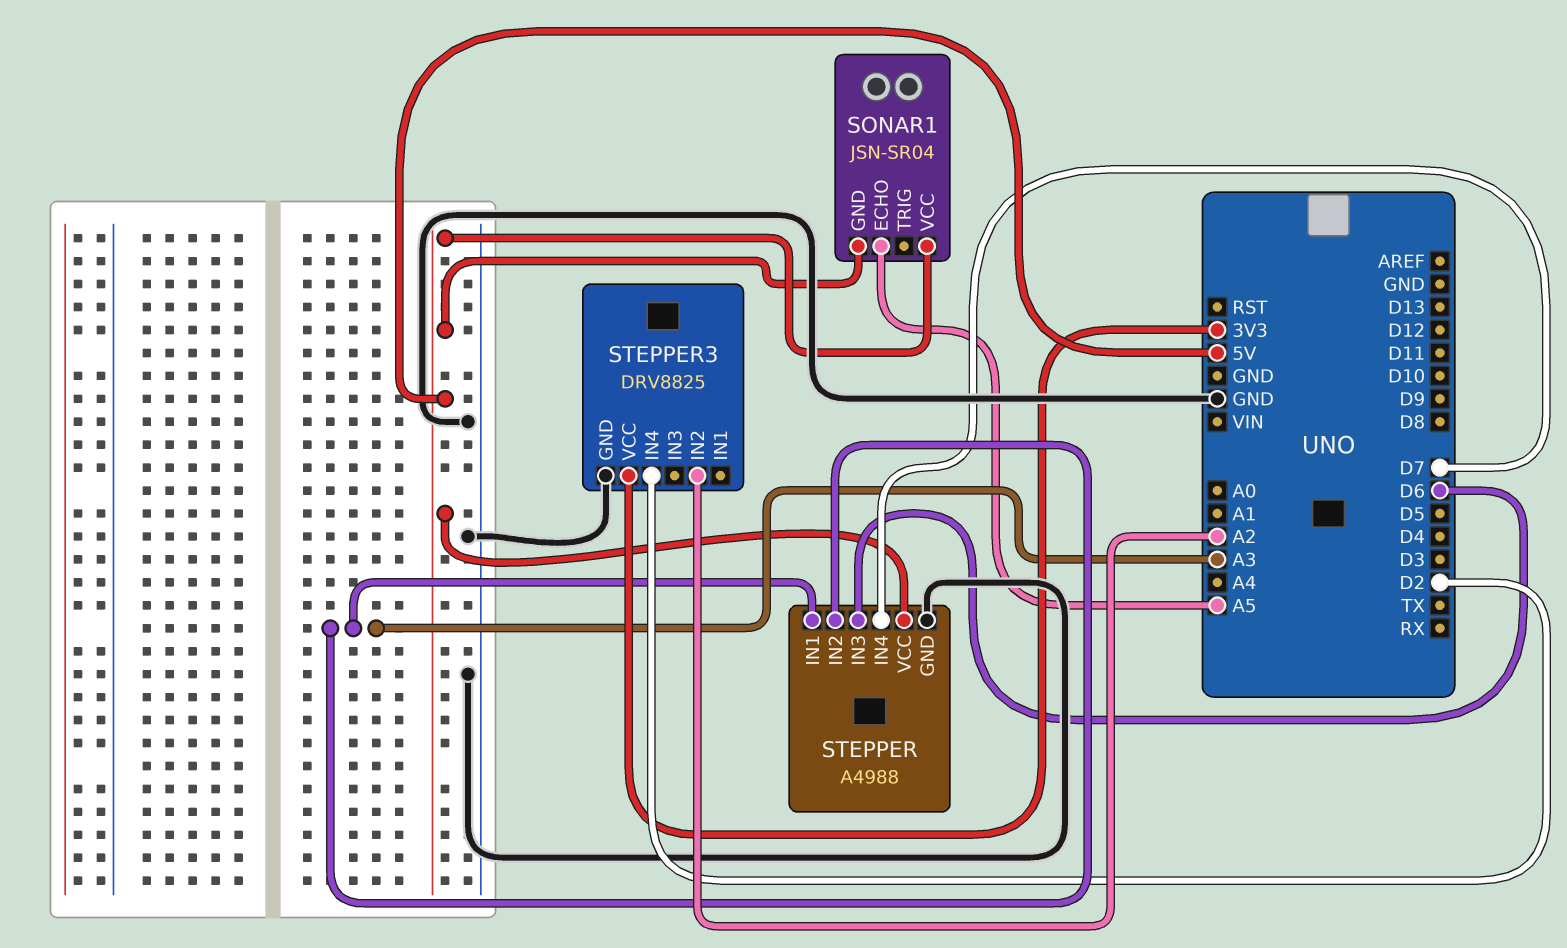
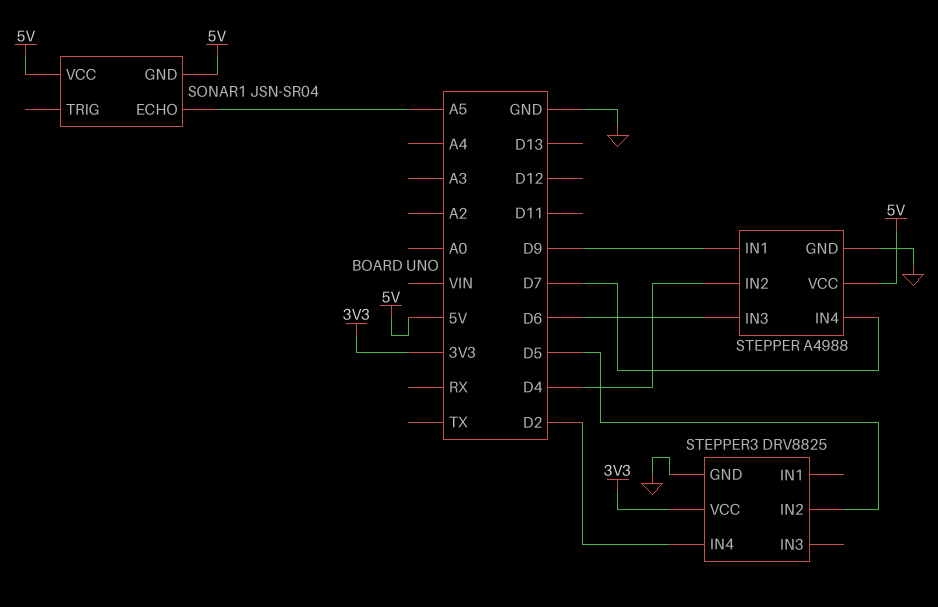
STEPPER pin IN1: A3 -> D9
STEPPER pin IN2: A3 -> D4
STEPPER3 pin IN2: A2 -> D5

